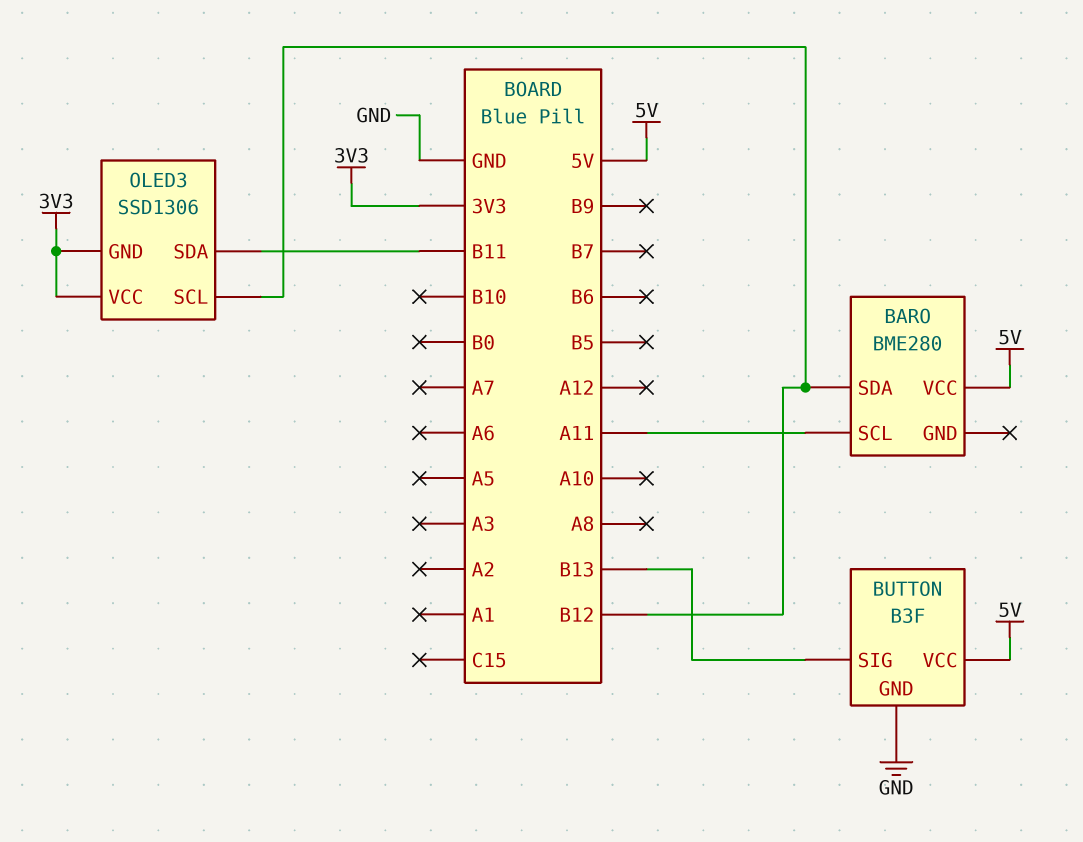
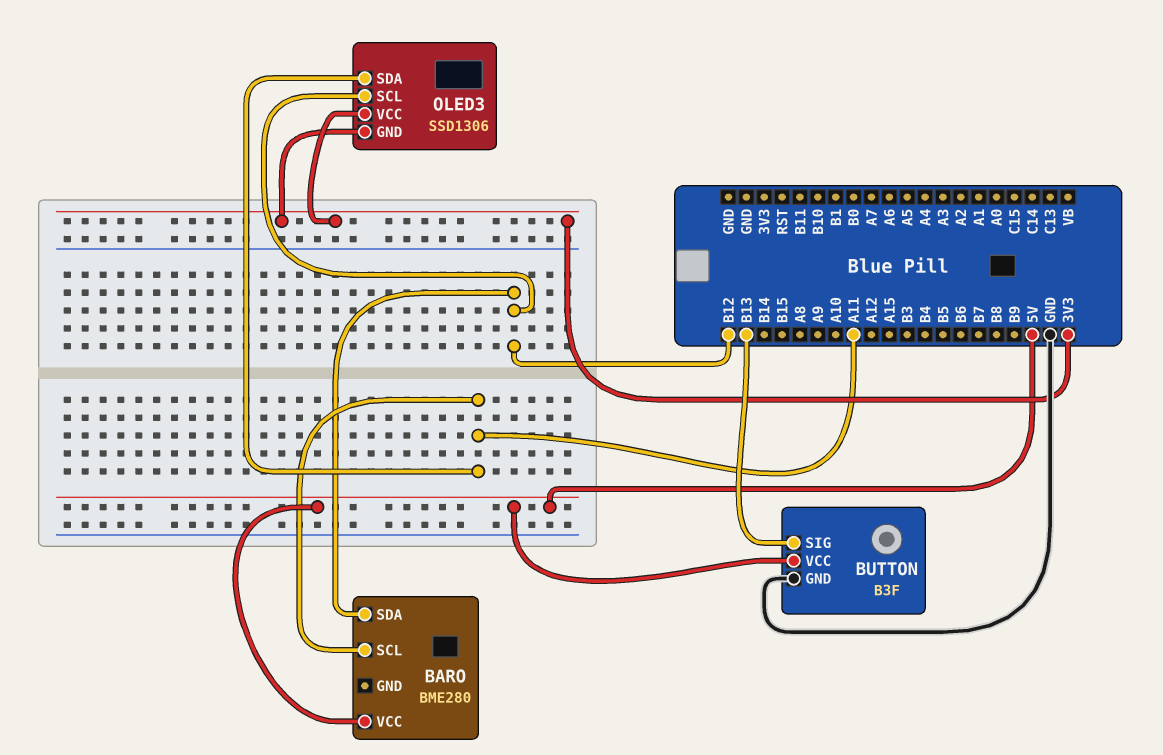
OLED3 pin SDA: B11 -> A11

